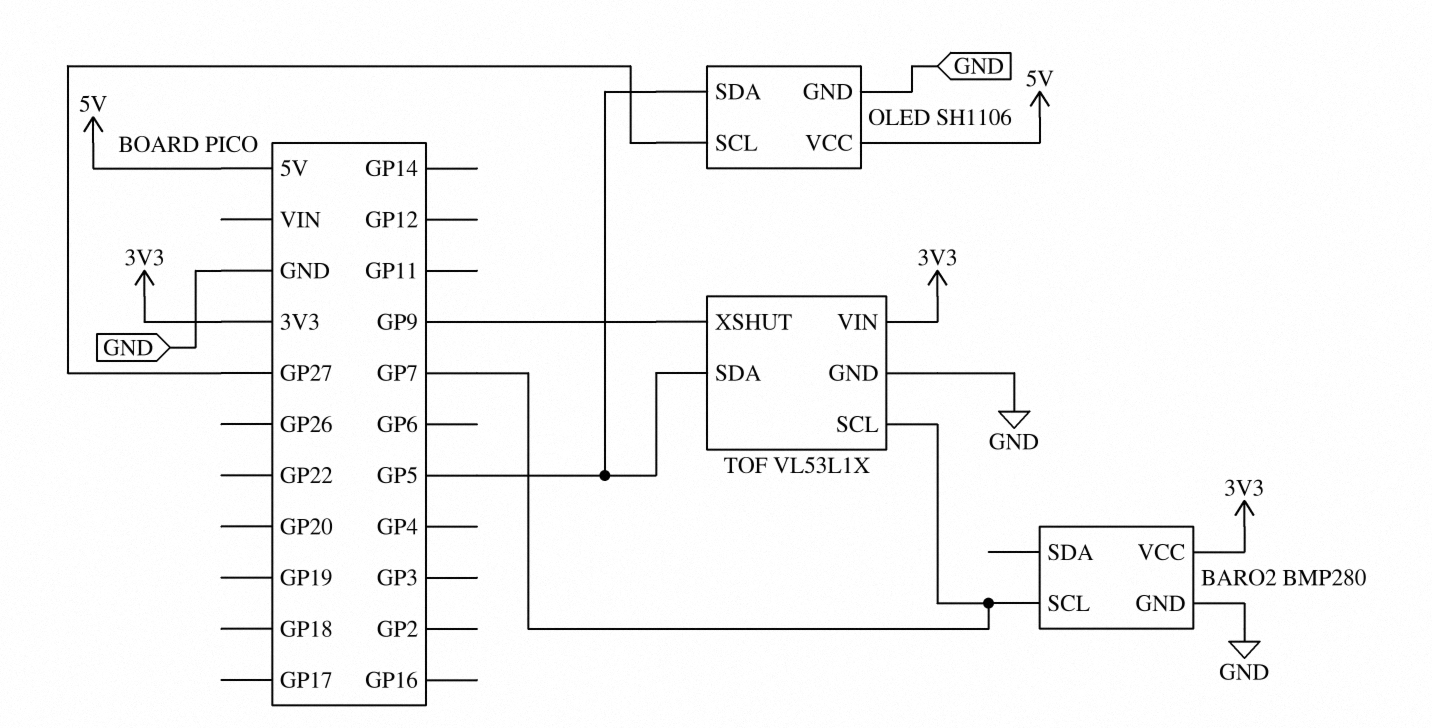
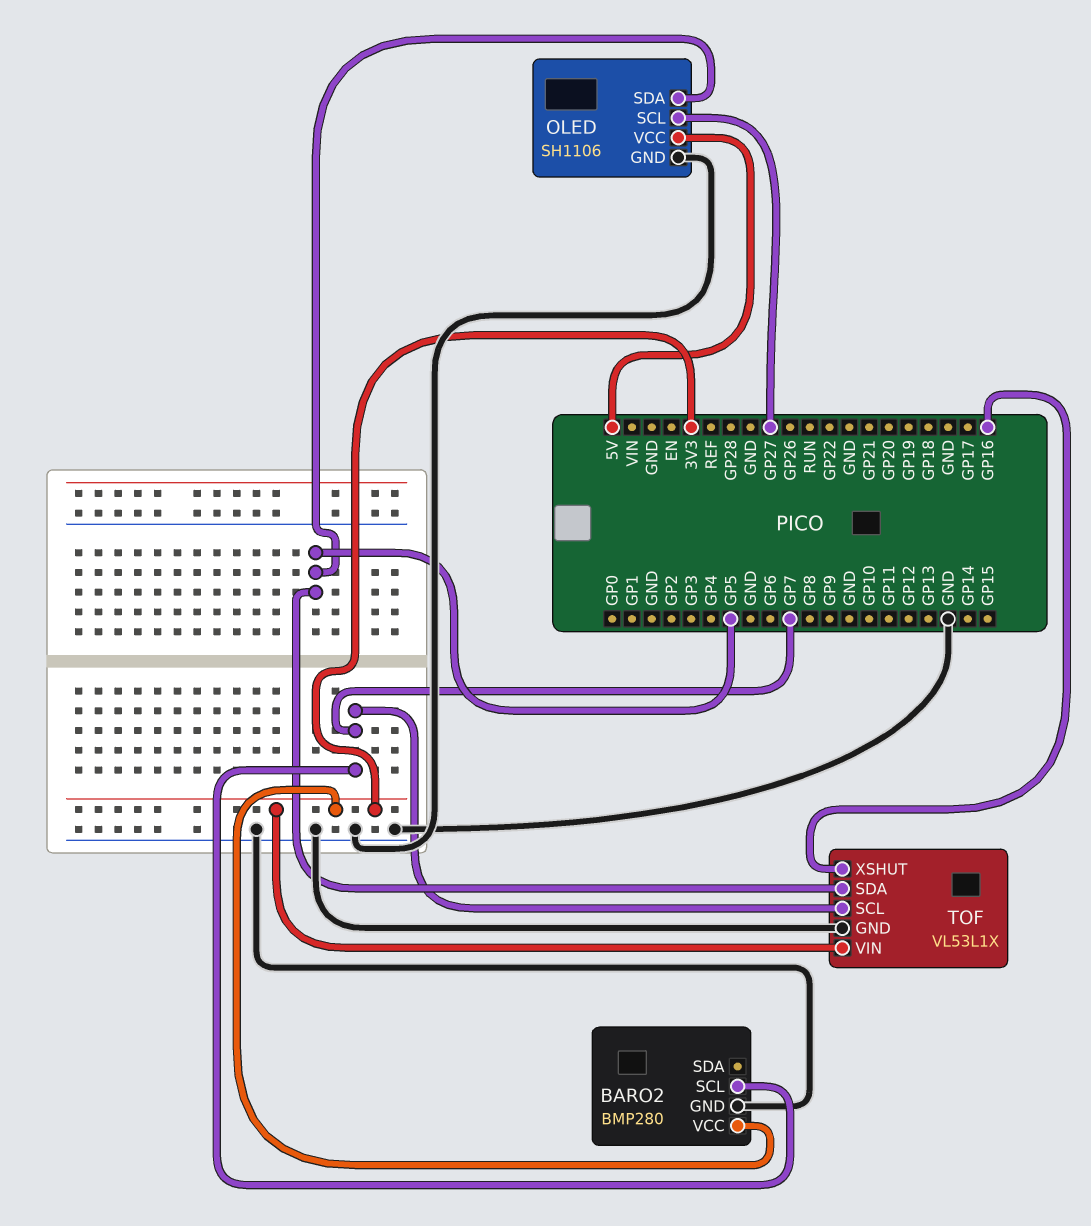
TOF pin XSHUT: GP9 -> GP16

